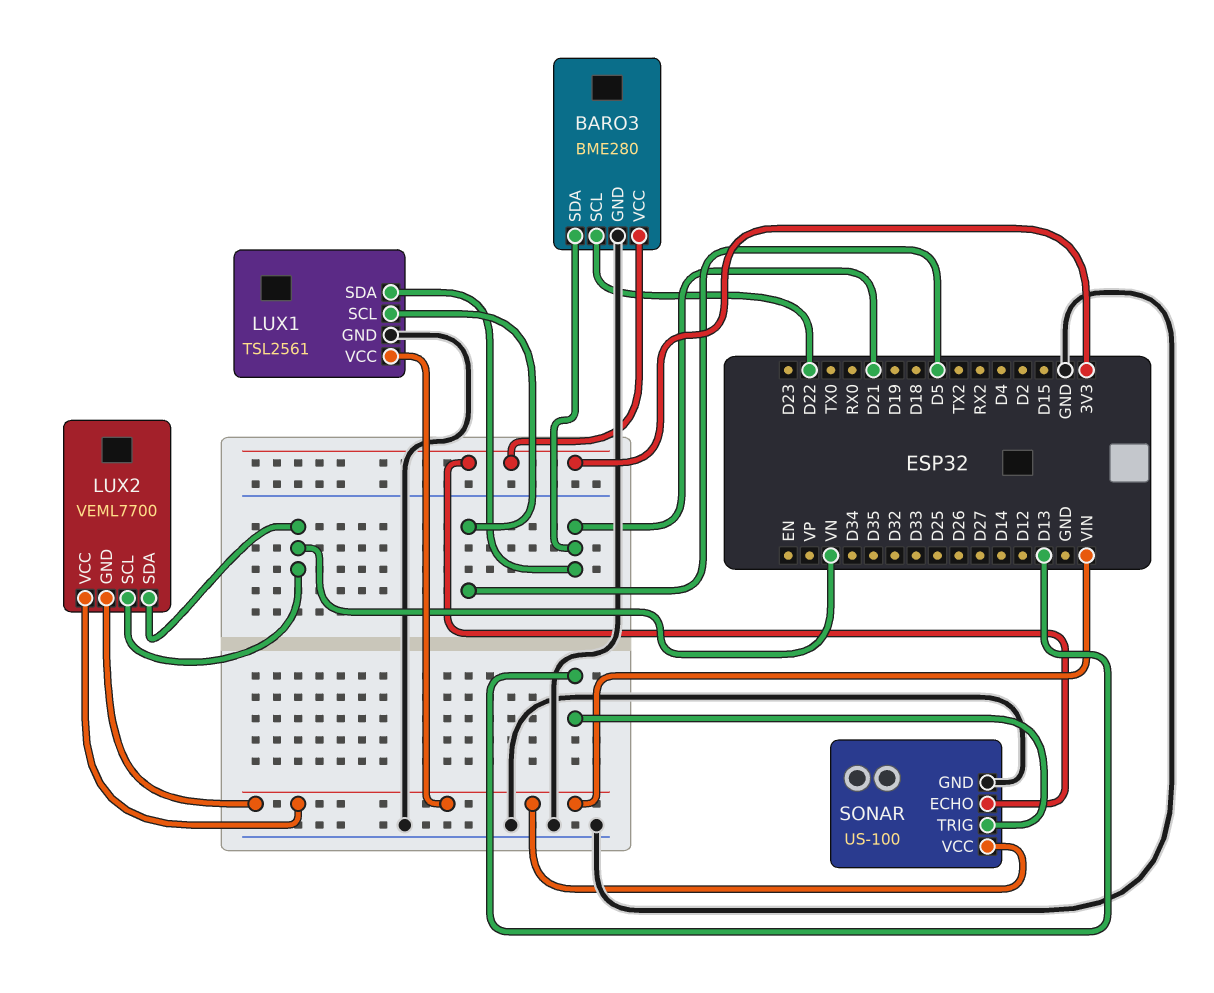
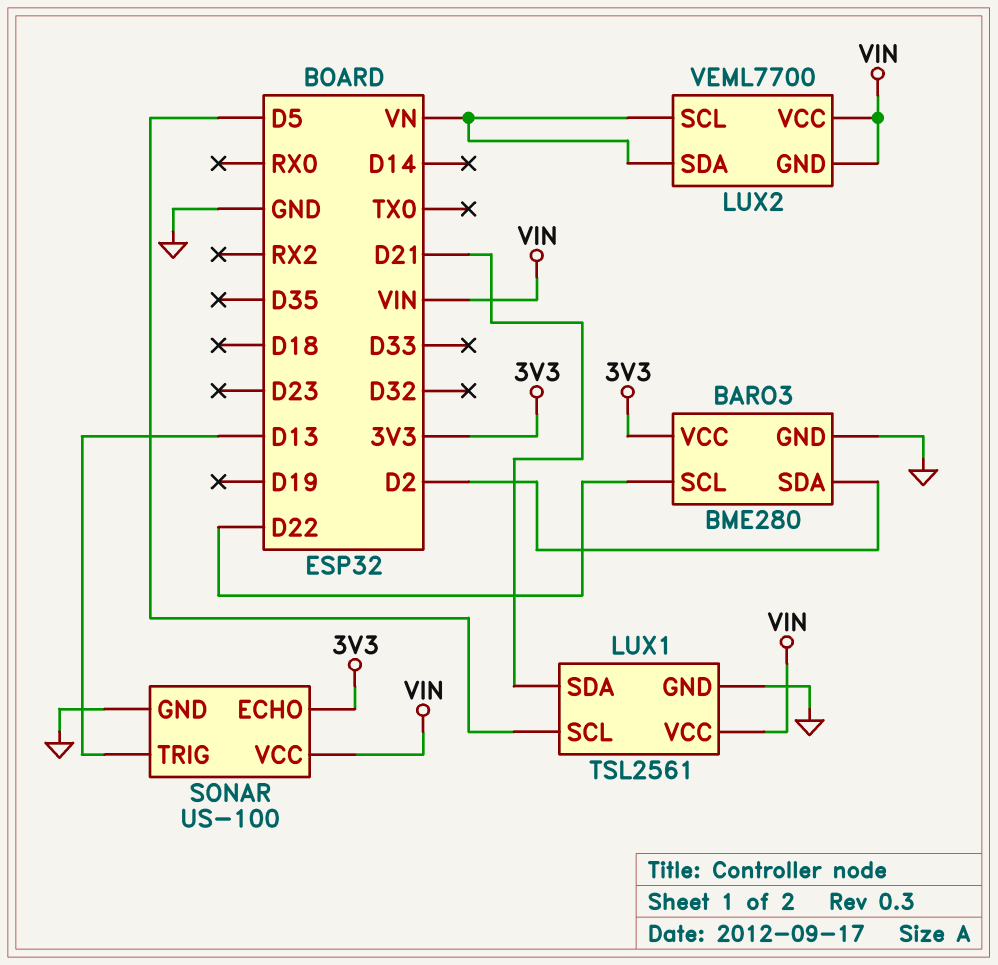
BARO3 pin SDA: D21 -> D2

